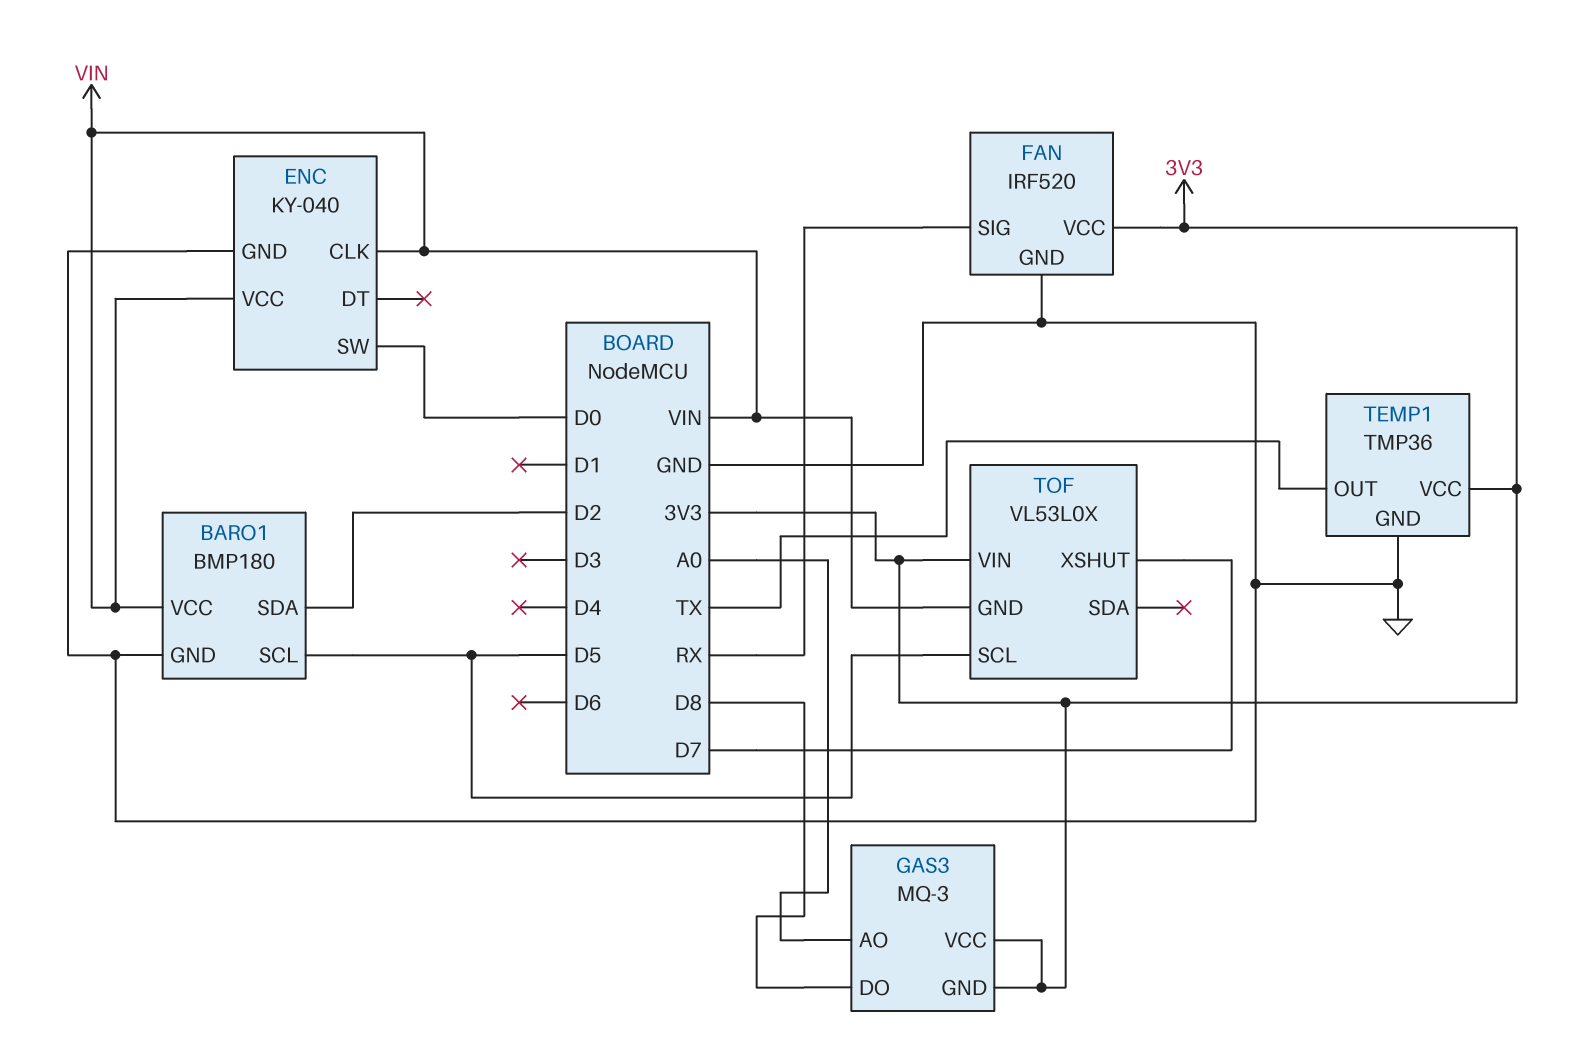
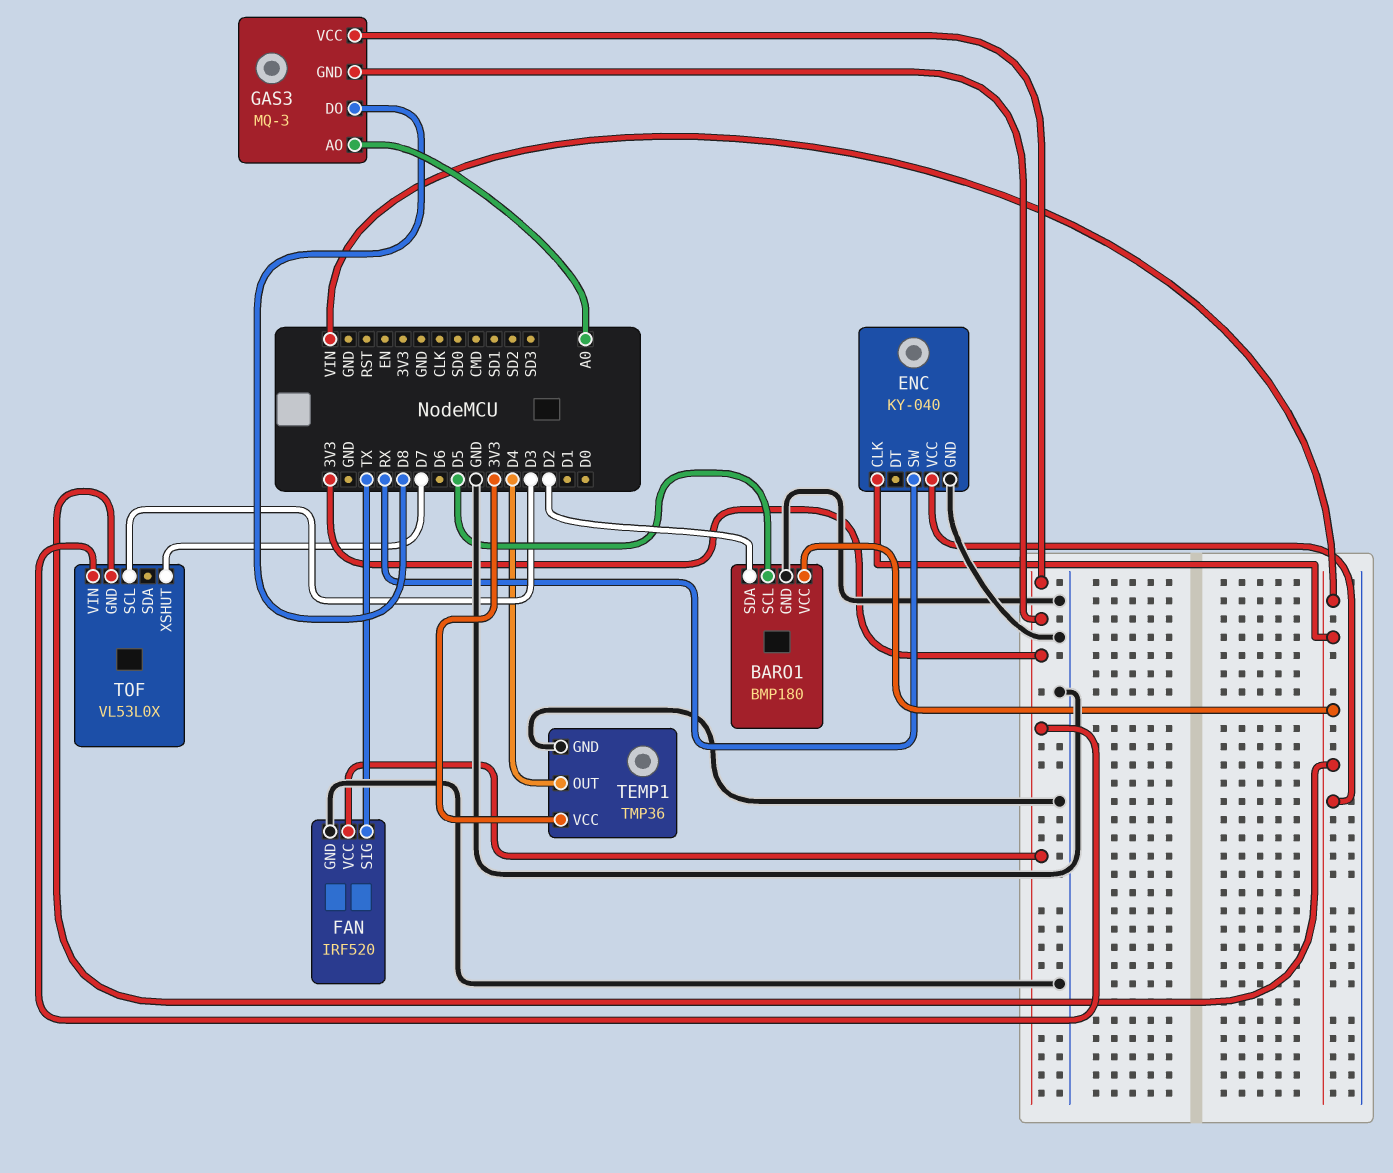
ENC pin SW: D0 -> RX
FAN pin SIG: RX -> TX
TEMP1 pin OUT: TX -> D4
TOF pin SCL: D5 -> D3

